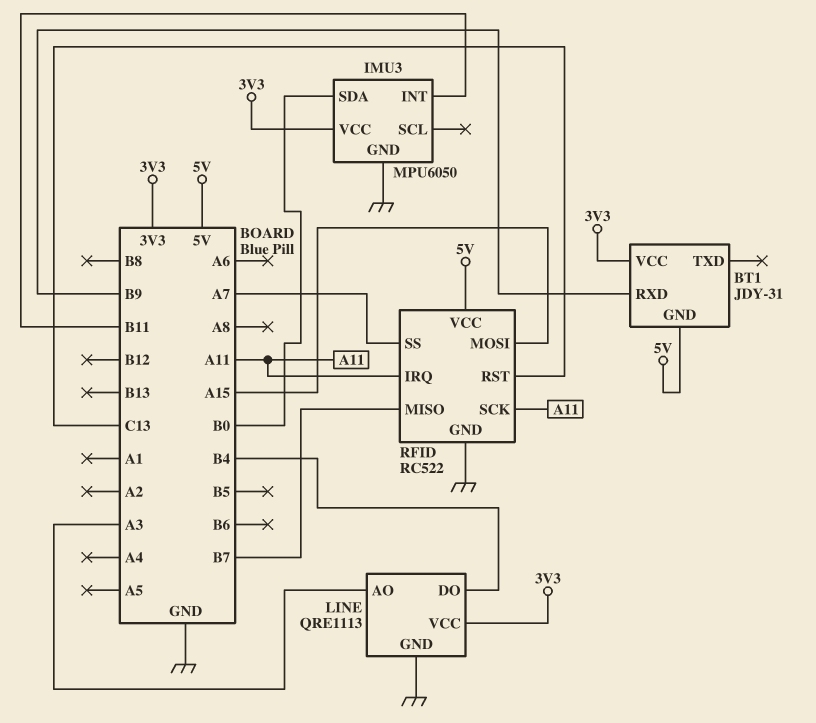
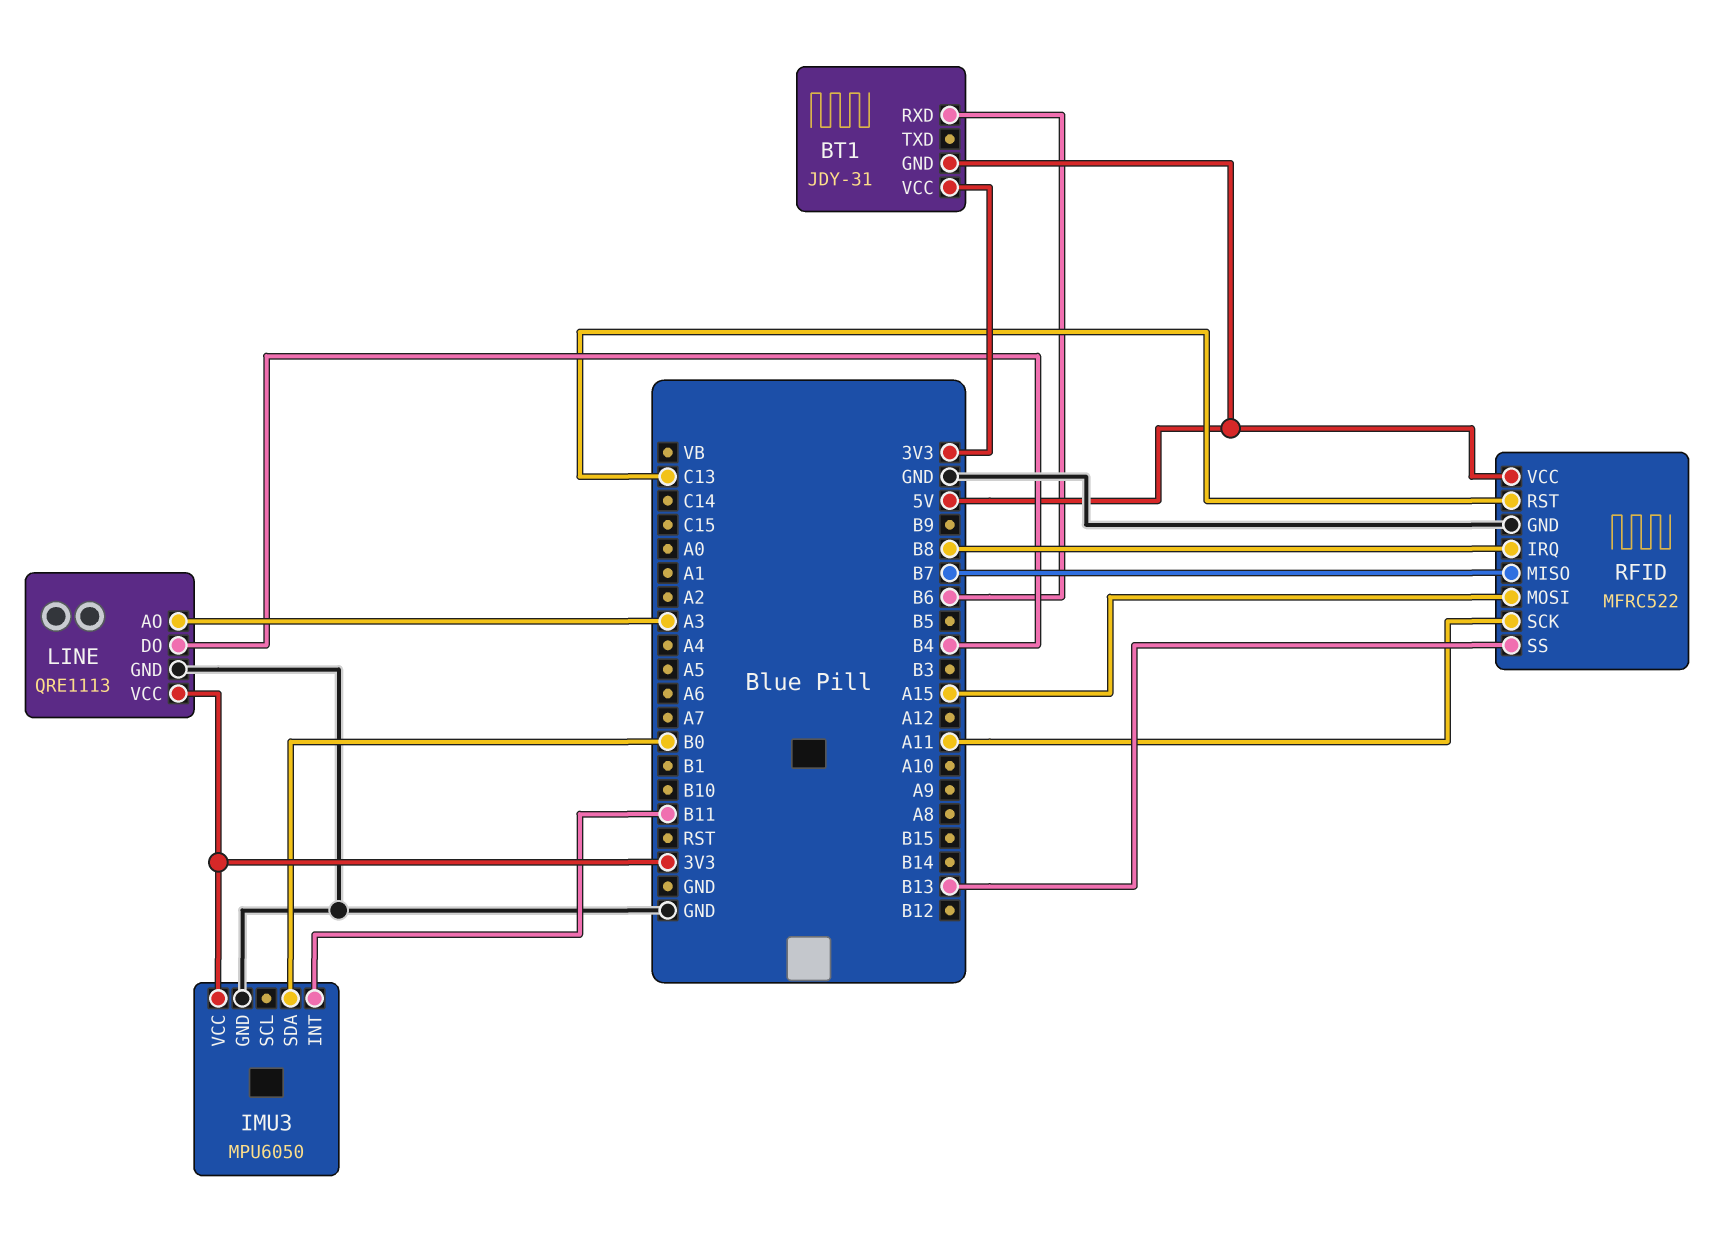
BT1 pin RXD: B9 -> B6
RFID: RC522 -> MFRC522
RFID pin IRQ: A11 -> B8
RFID pin SS: A7 -> B13

